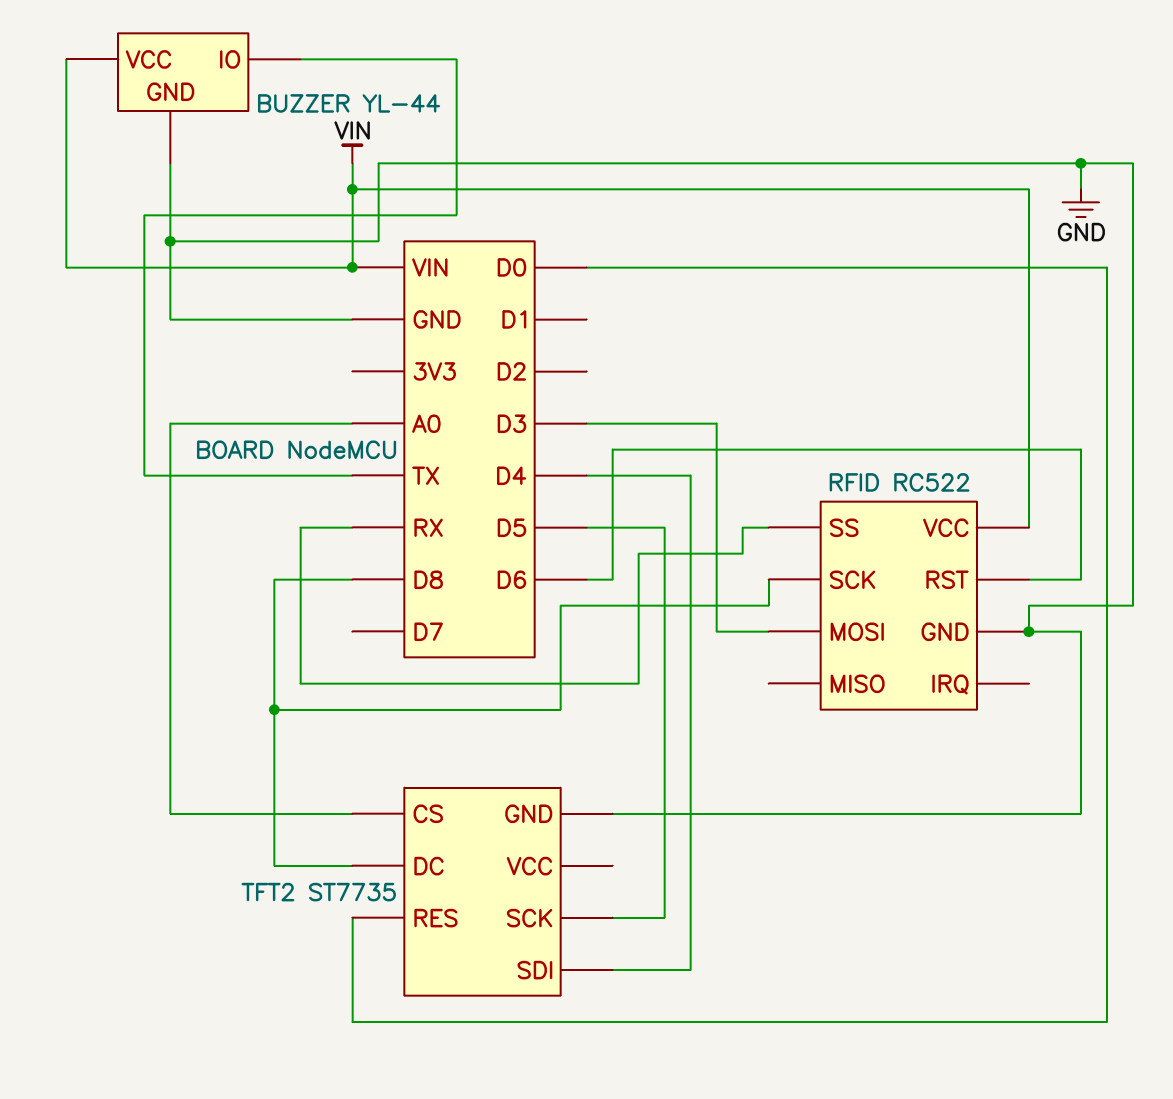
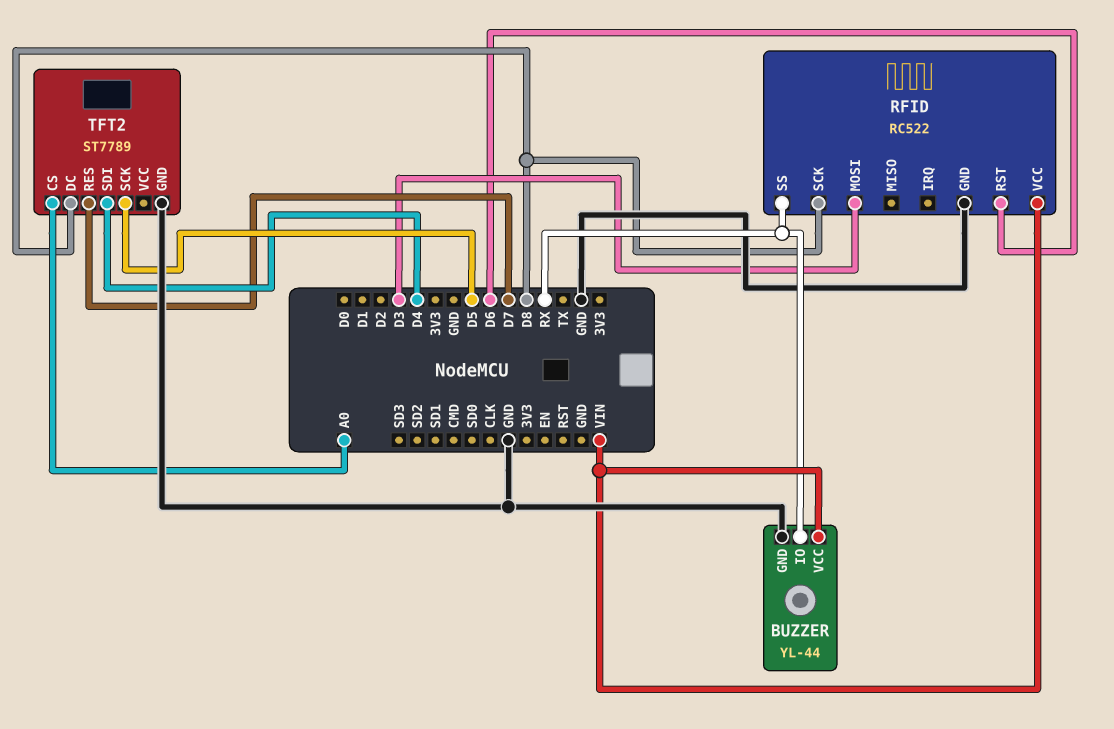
BUZZER pin IO: TX -> RX
TFT2: ST7735 -> ST7789
TFT2 pin RES: D0 -> D7

